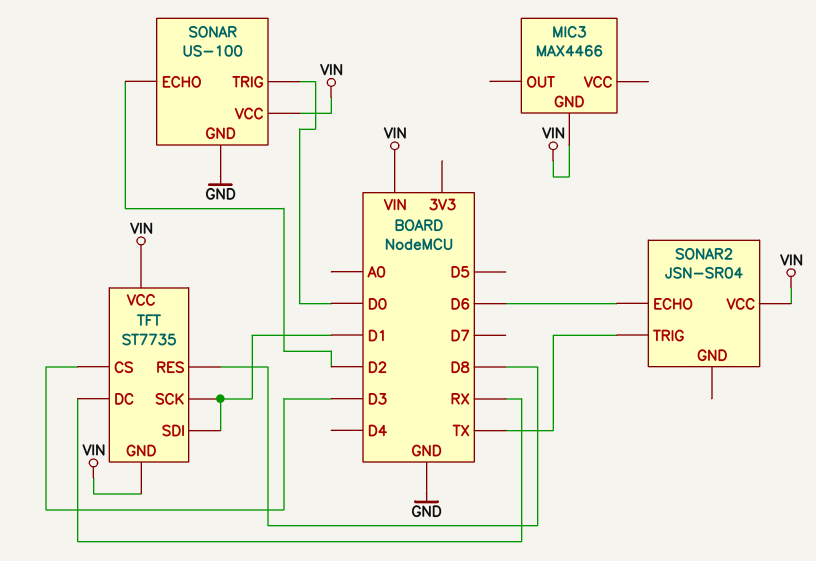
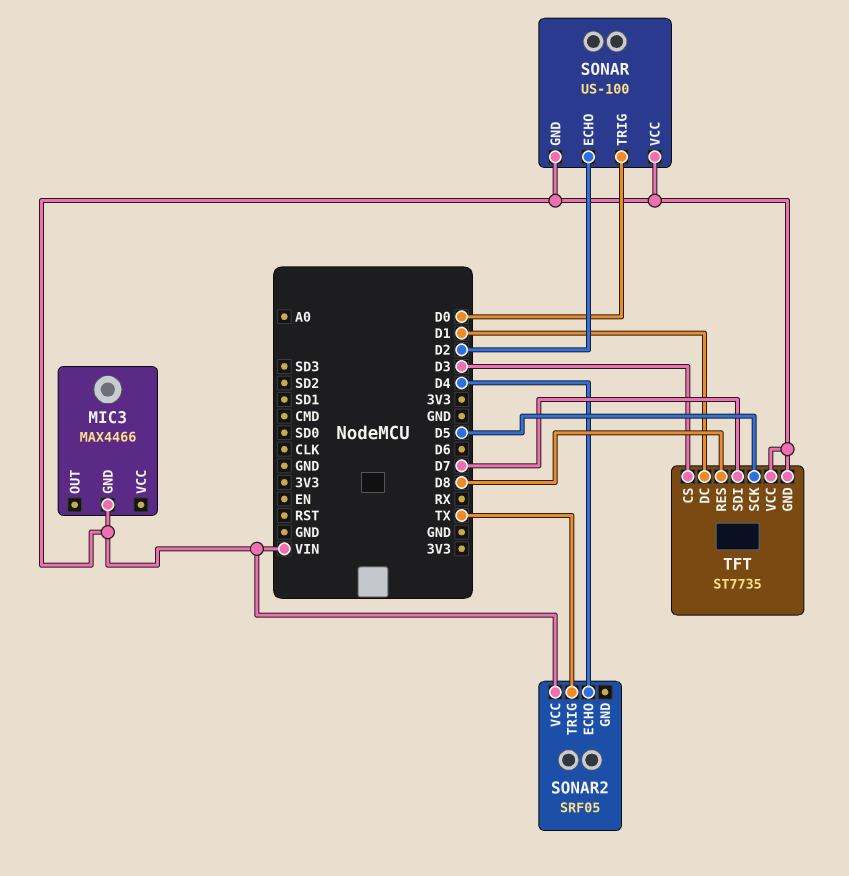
SONAR pin GND: GND -> VIN
SONAR2: JSN-SR04 -> SRF05
SONAR2 pin ECHO: D6 -> D4
TFT pin DC: RX -> D1
TFT pin SCK: D1 -> D5
TFT pin SDI: D1 -> D7

